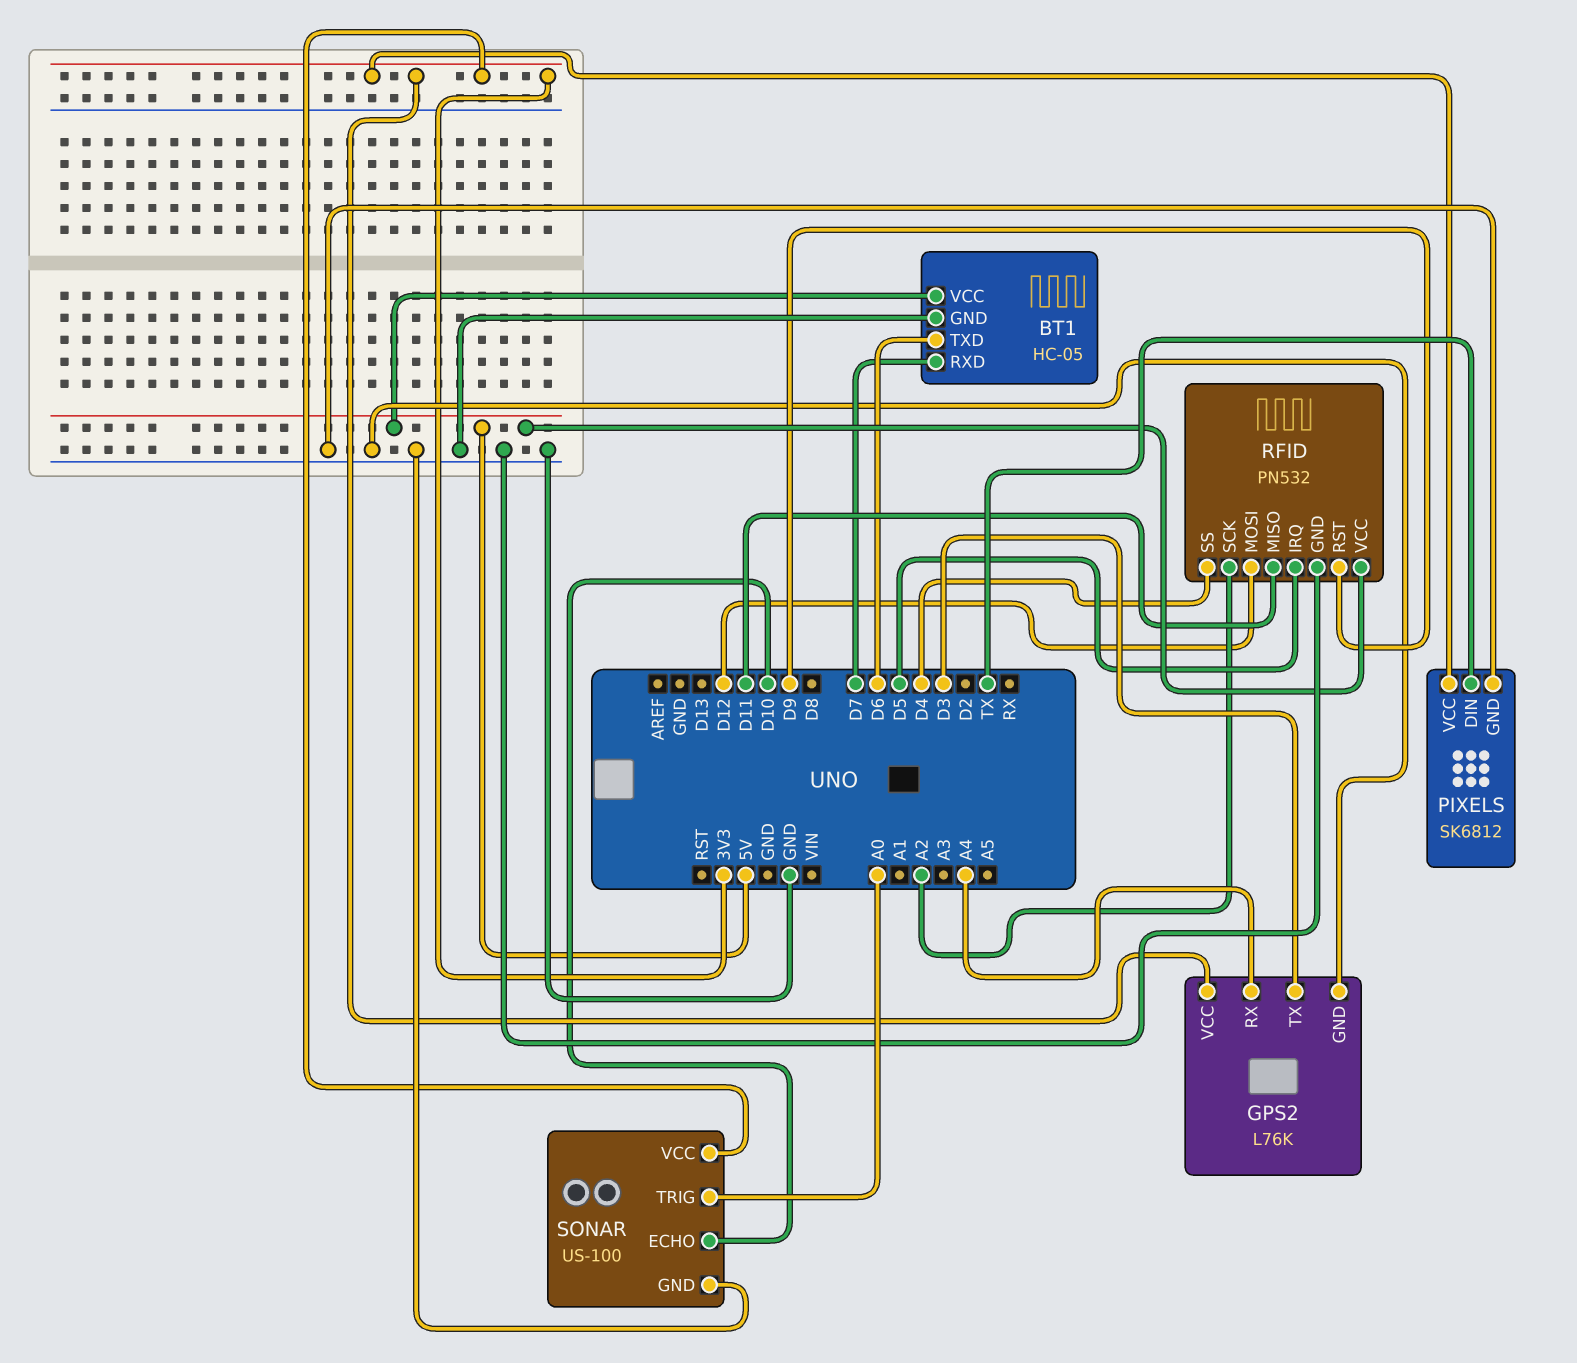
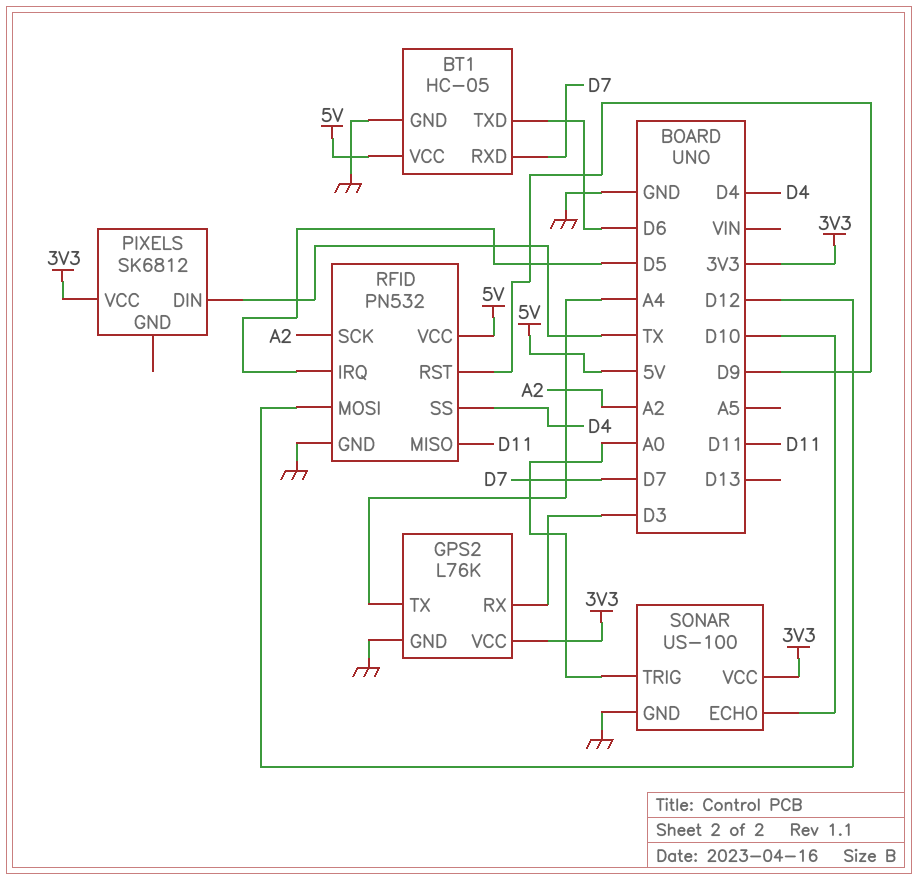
GPS2 pin RX: A4 -> D3
GPS2 pin TX: D3 -> A4
PIXELS pin GND: GND -> none

